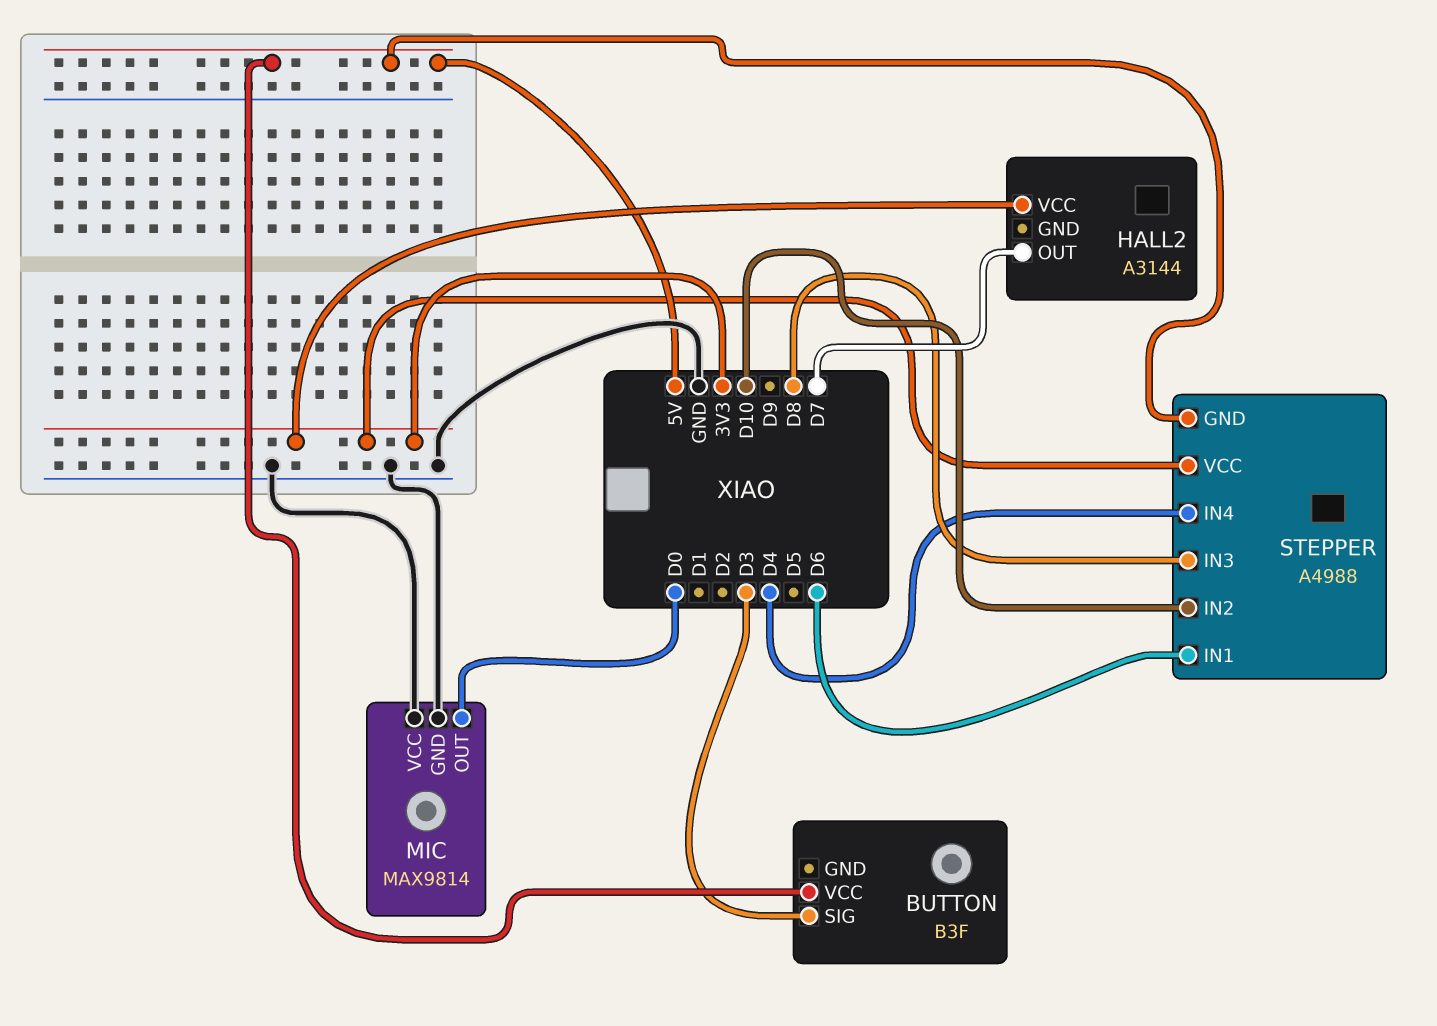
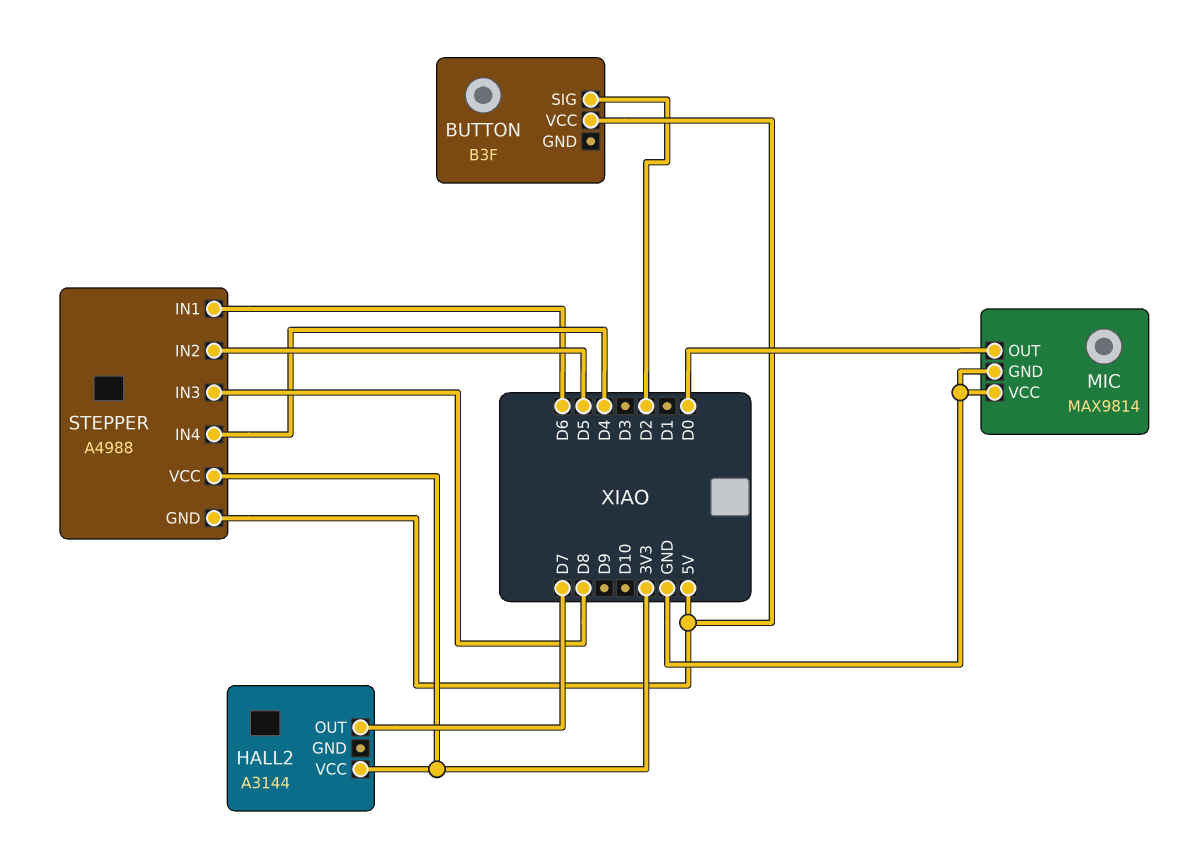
BUTTON pin SIG: D3 -> D2
STEPPER pin IN2: D10 -> D5

